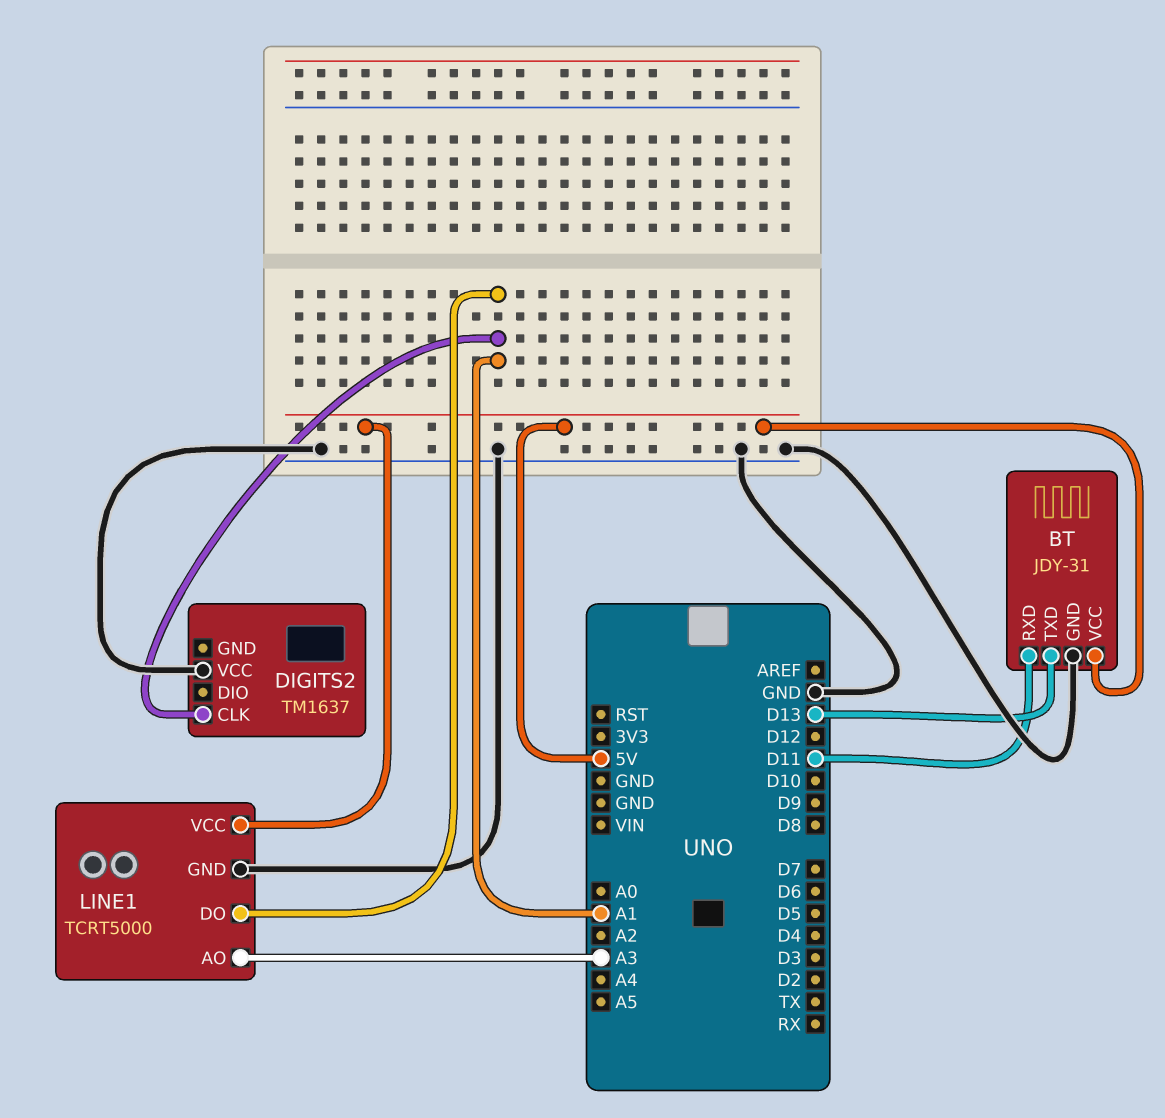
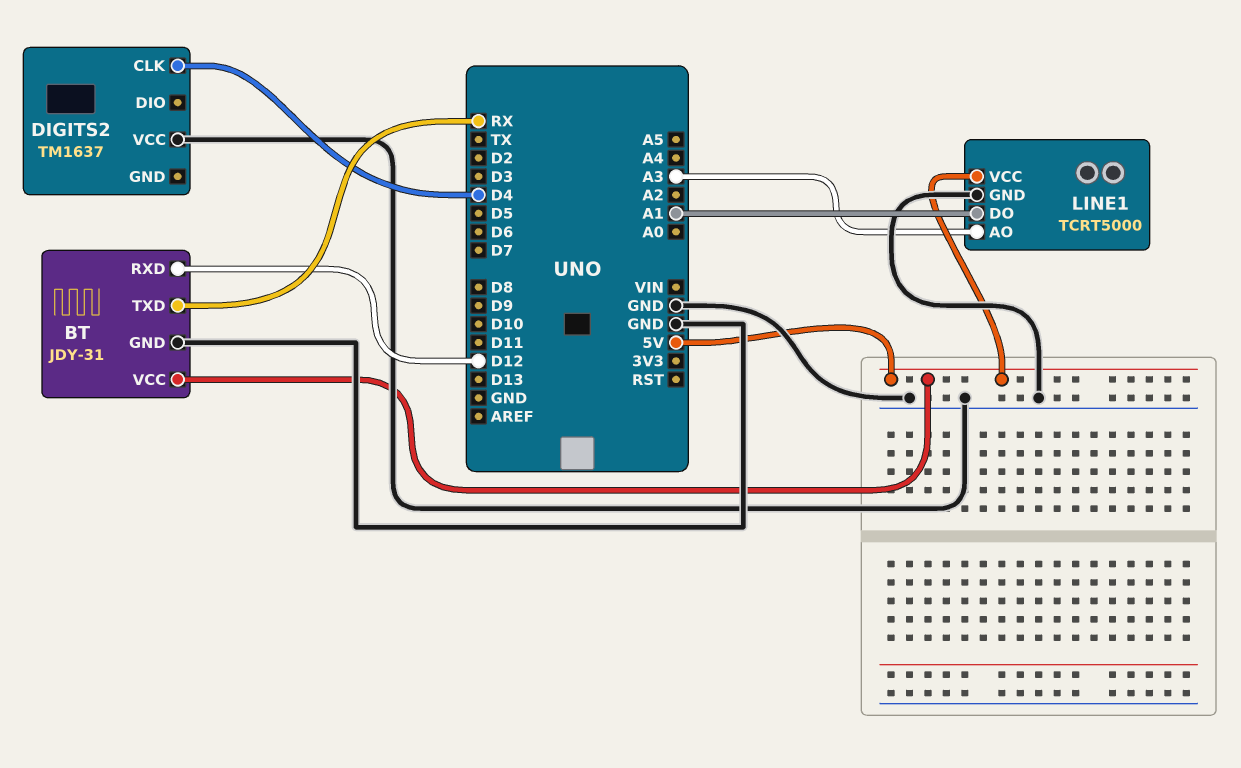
BT pin RXD: D11 -> D12
BT pin TXD: D13 -> RX
DIGITS2 pin CLK: A1 -> D4

